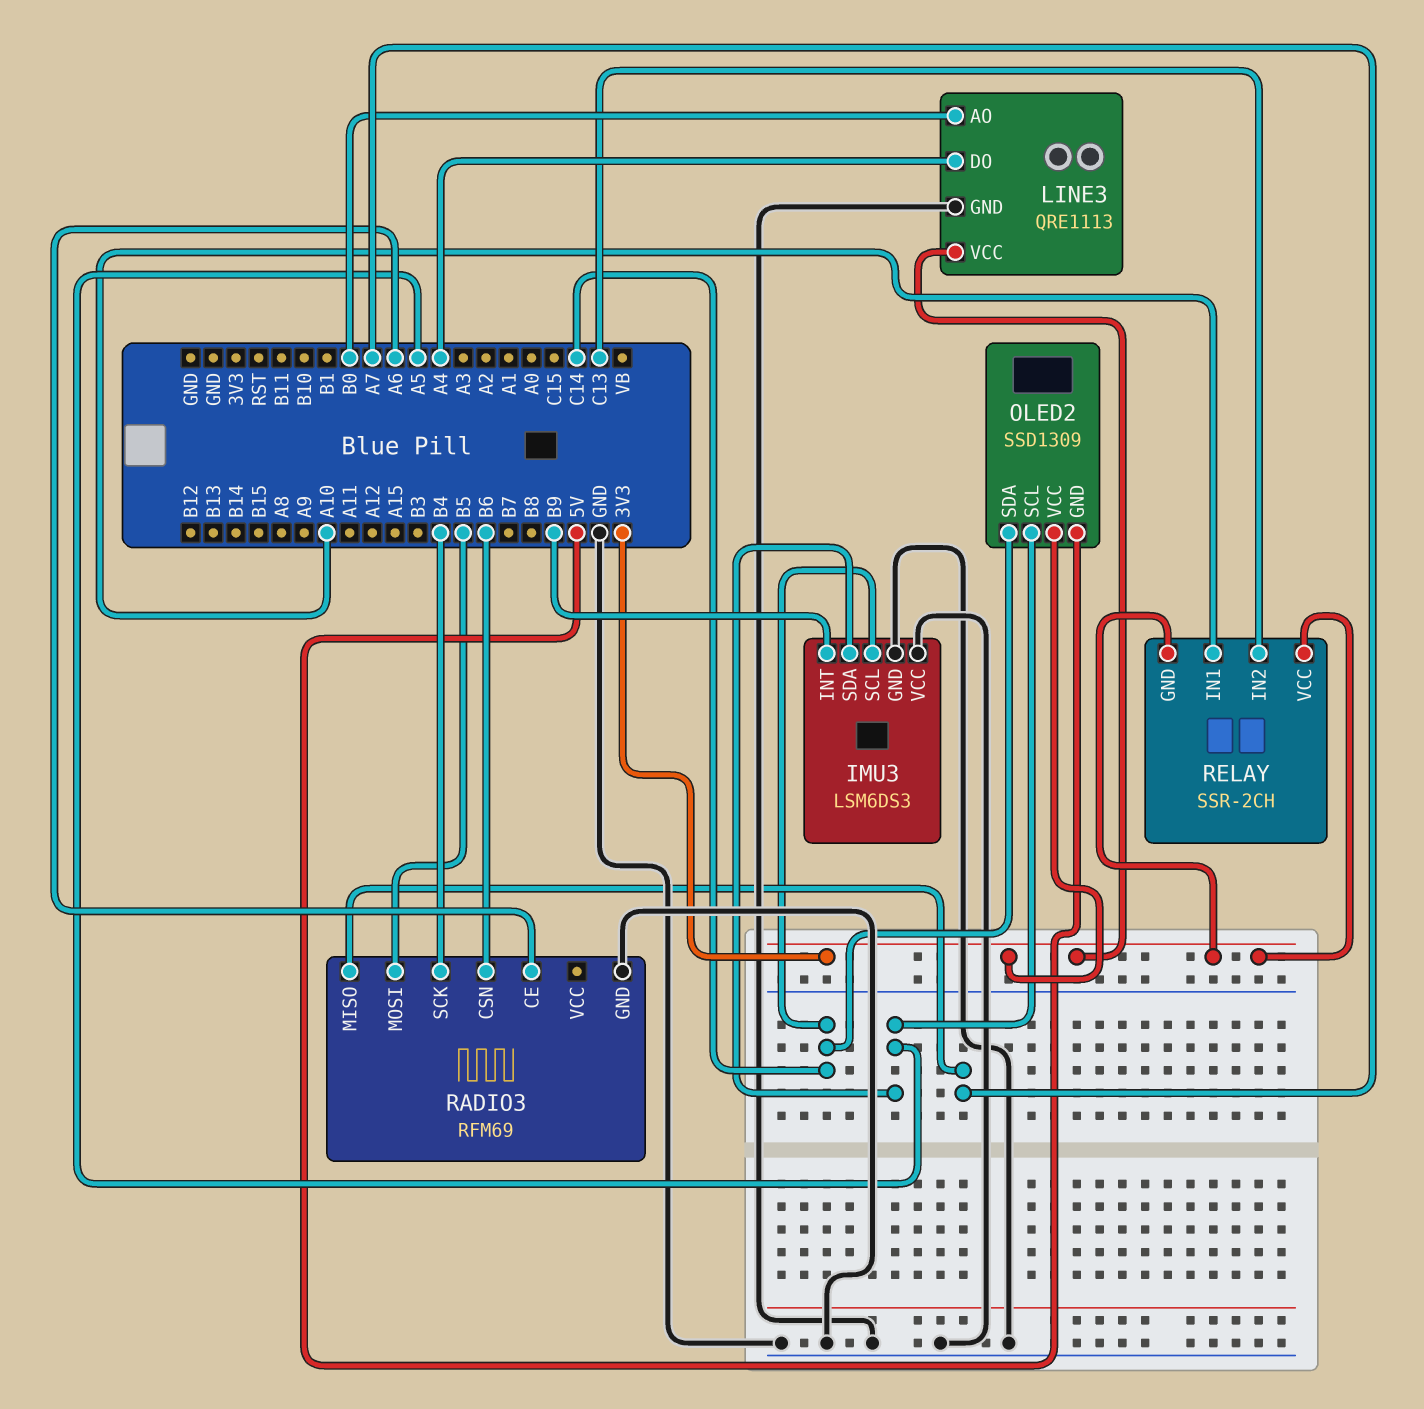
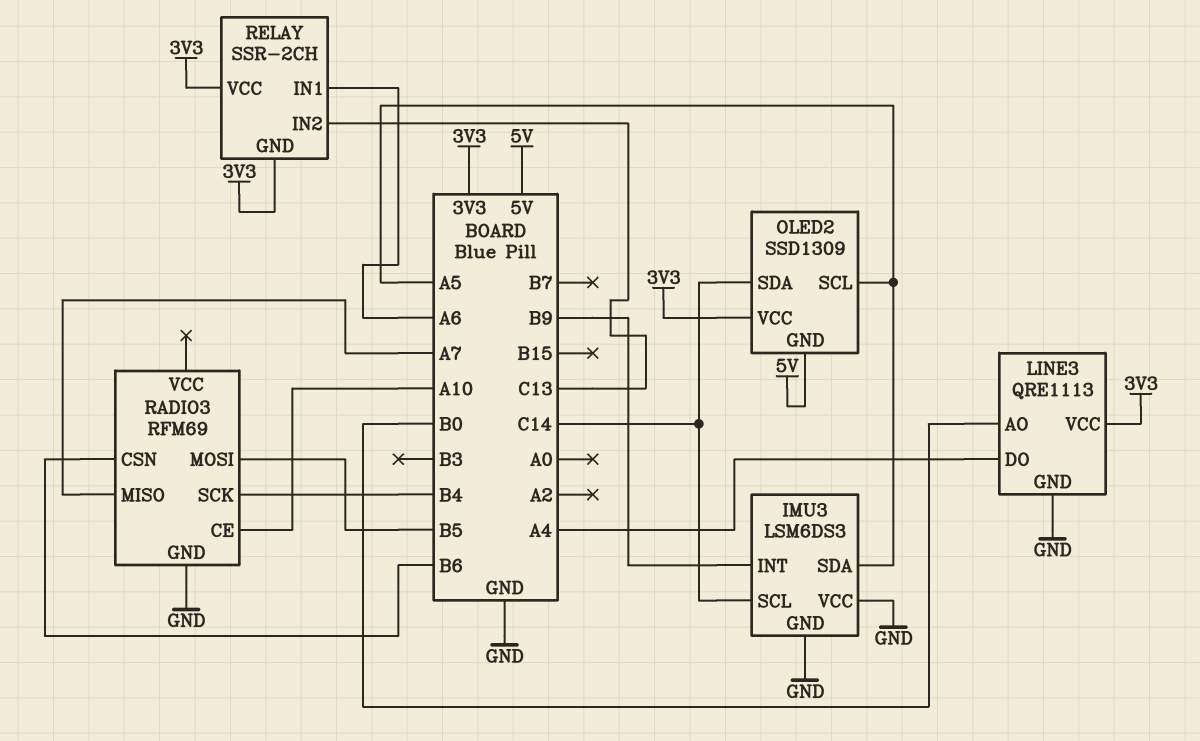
RADIO3 pin CE: A6 -> A10
RELAY pin IN1: A10 -> A6

